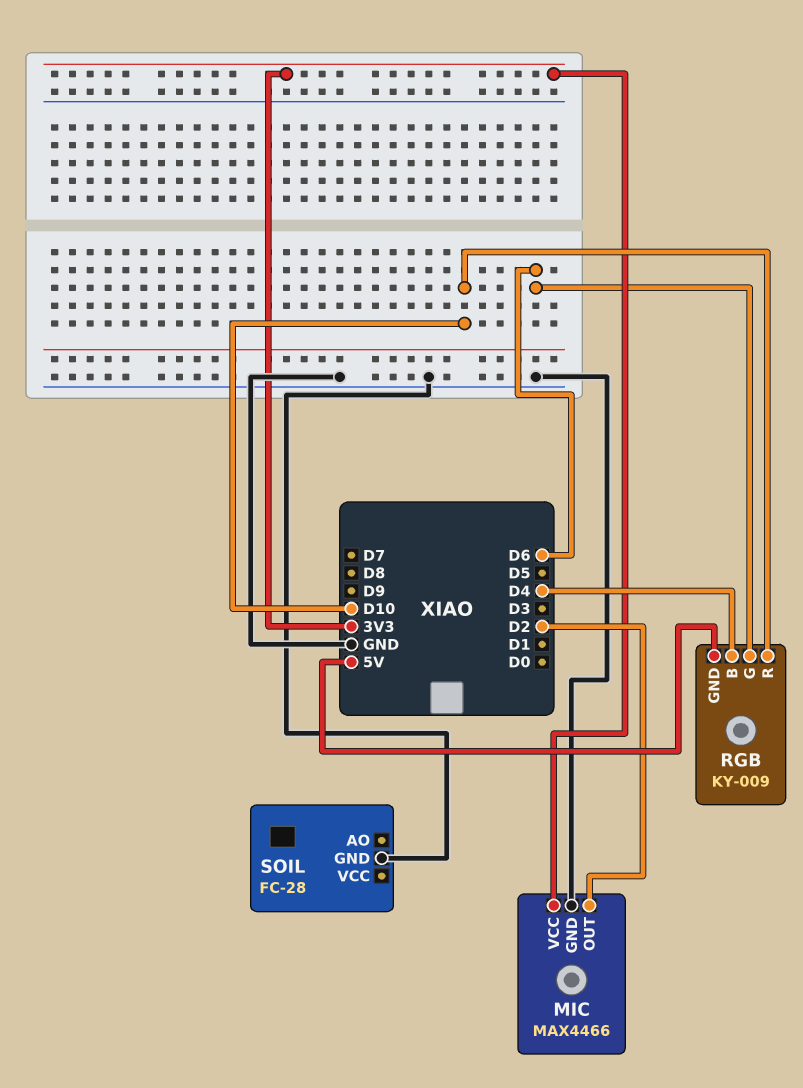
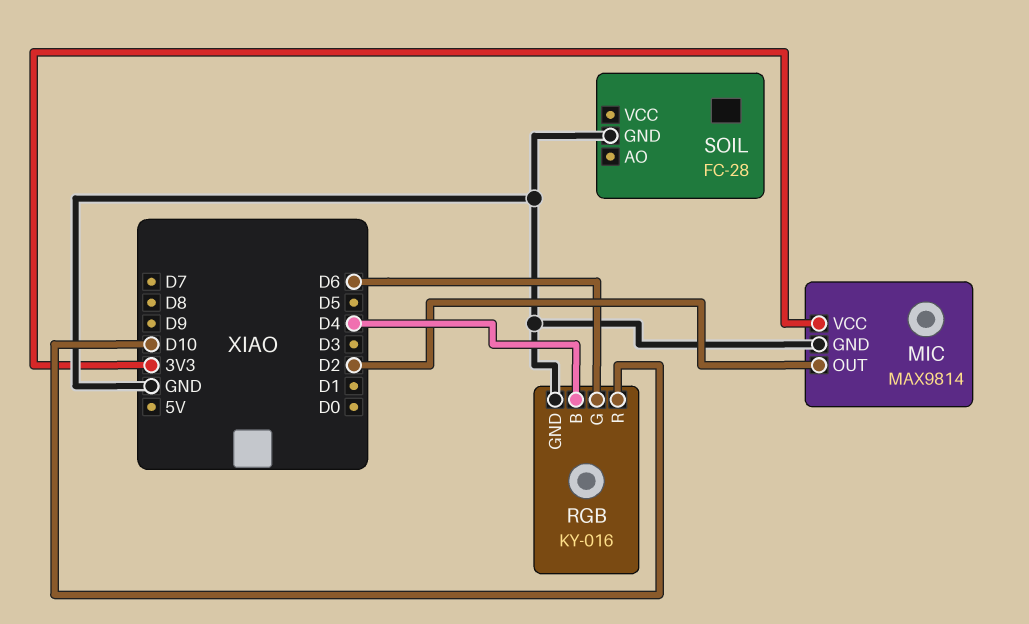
MIC: MAX4466 -> MAX9814
RGB: KY-009 -> KY-016
RGB pin GND: 5V -> GND

